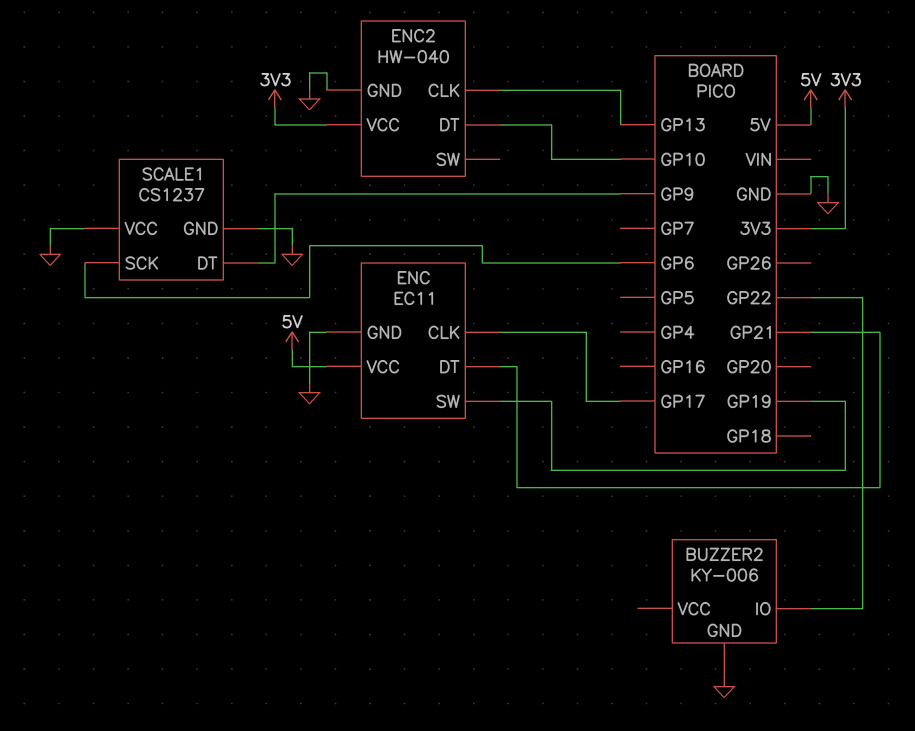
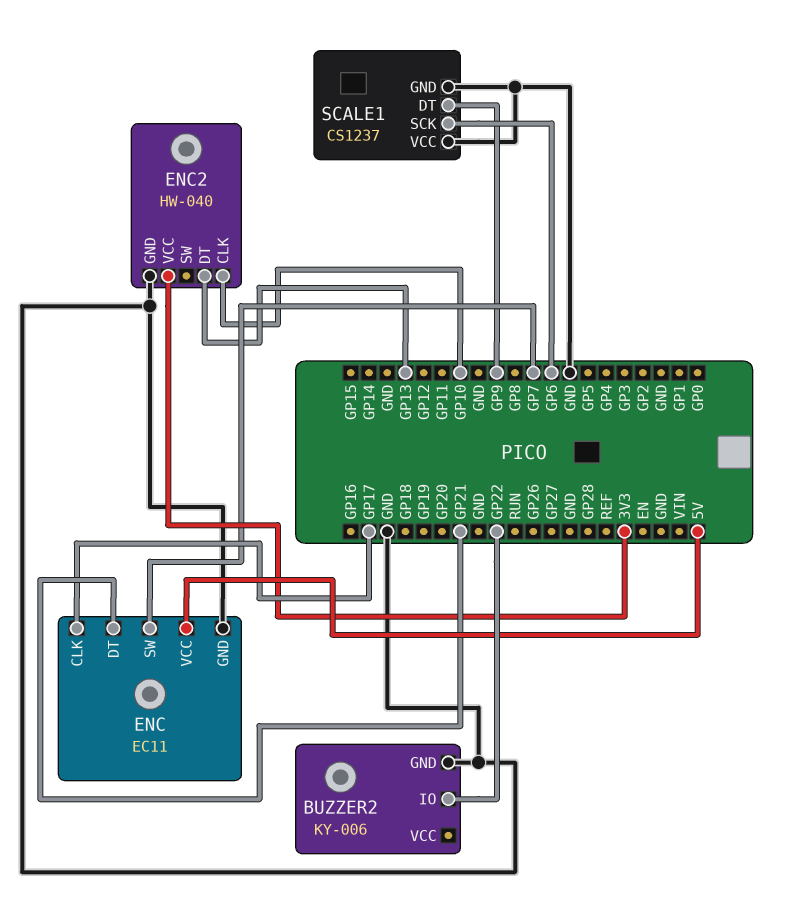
ENC pin SW: GP19 -> GP7
ENC2 pin CLK: GP13 -> GP10
ENC2 pin DT: GP10 -> GP13

